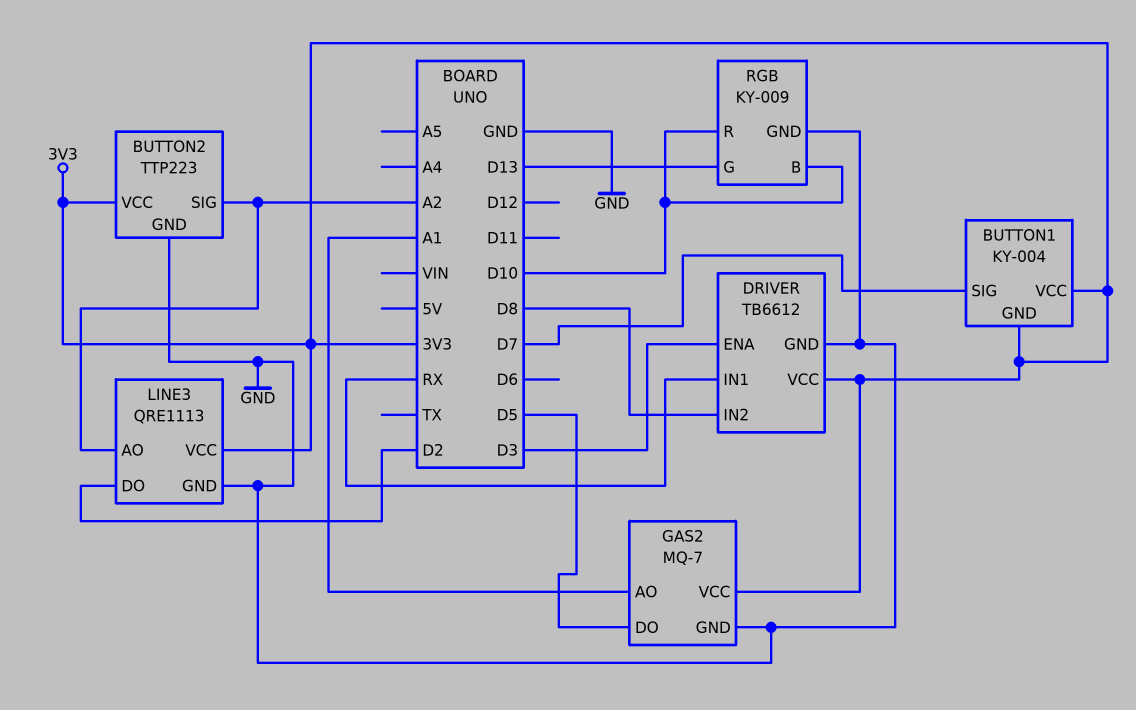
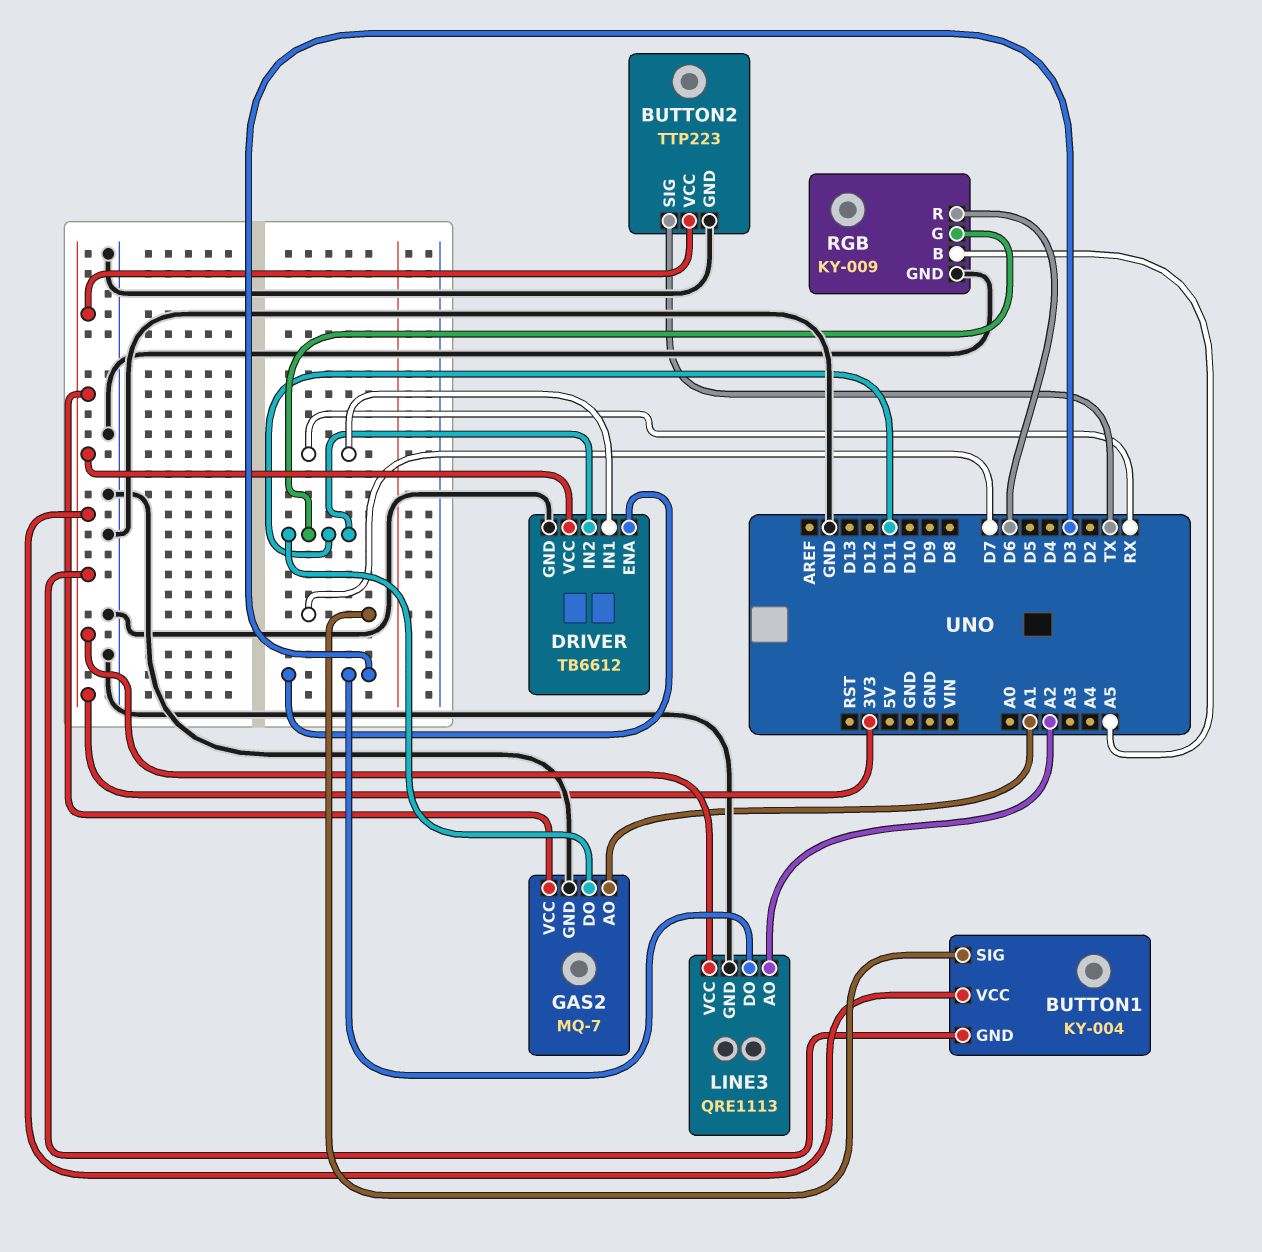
BUTTON2 pin SIG: A2 -> TX
DRIVER pin IN2: D8 -> D11
GAS2 pin DO: D5 -> D11
LINE3 pin DO: D2 -> D3
RGB pin B: D10 -> A5
RGB pin G: D13 -> D11
RGB pin R: D10 -> D6

